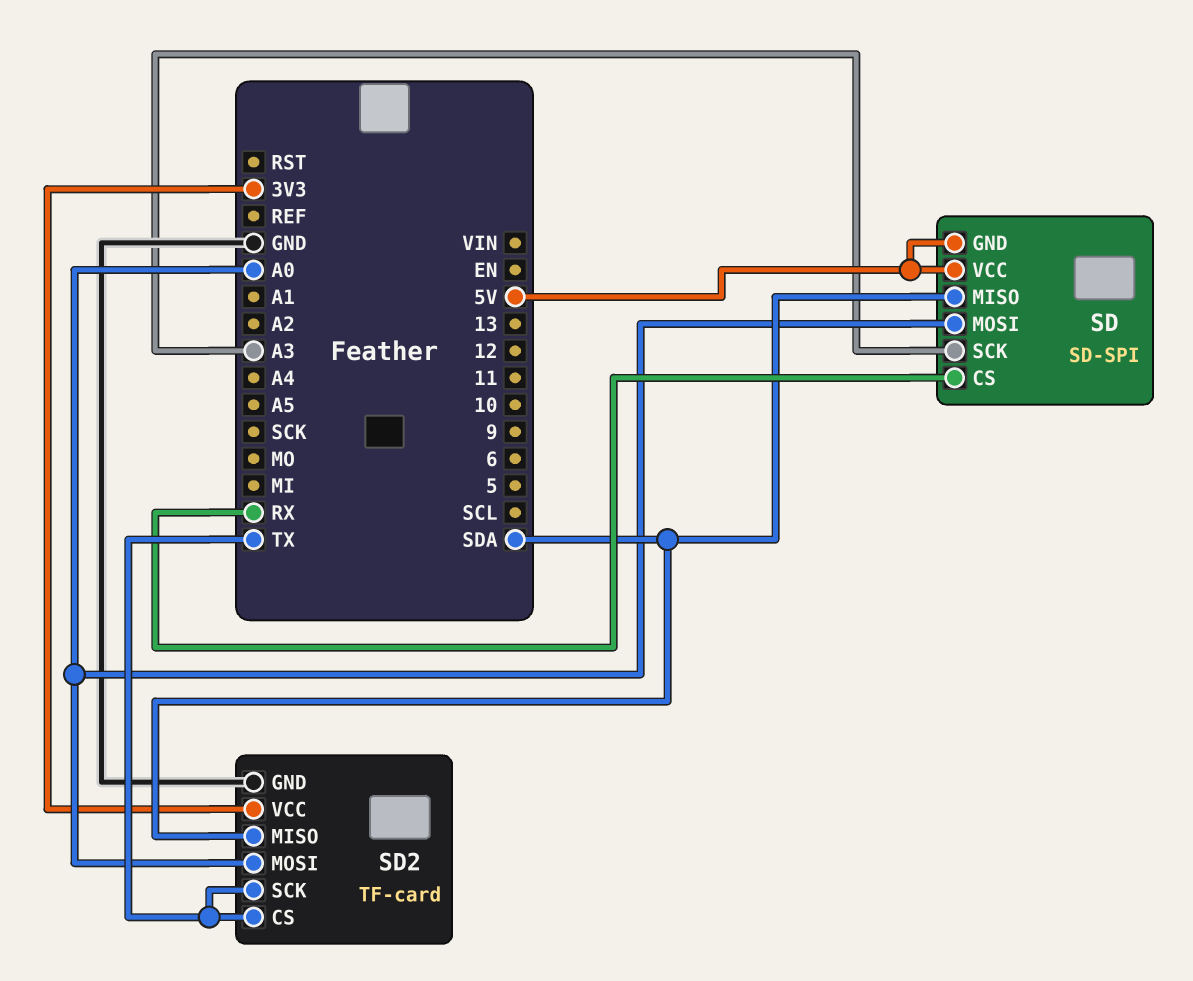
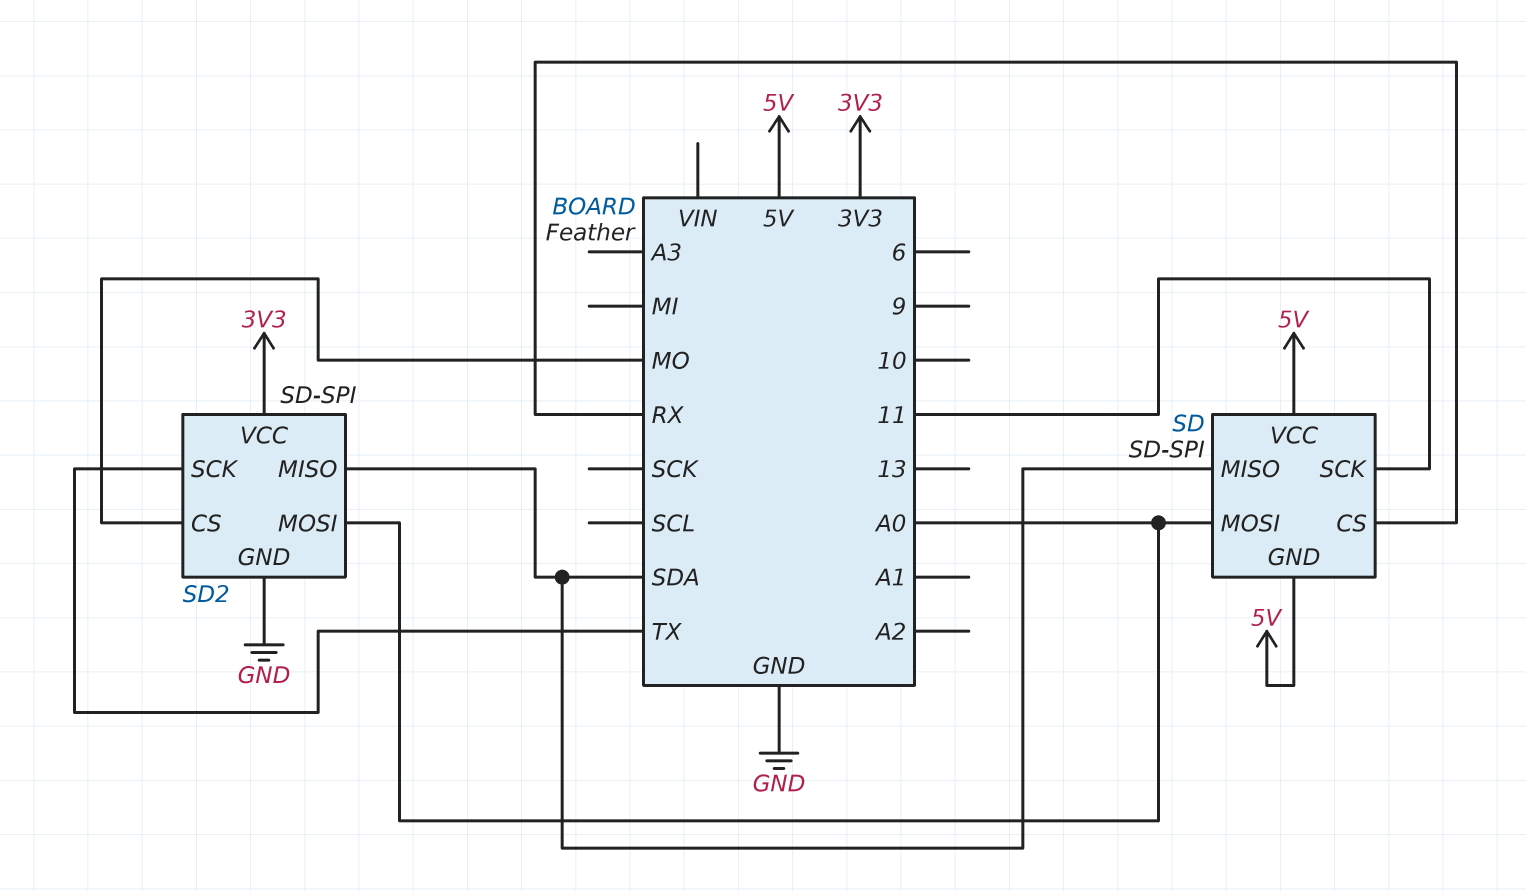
SD pin SCK: A3 -> 11
SD2: TF-card -> SD-SPI
SD2 pin CS: TX -> MO

